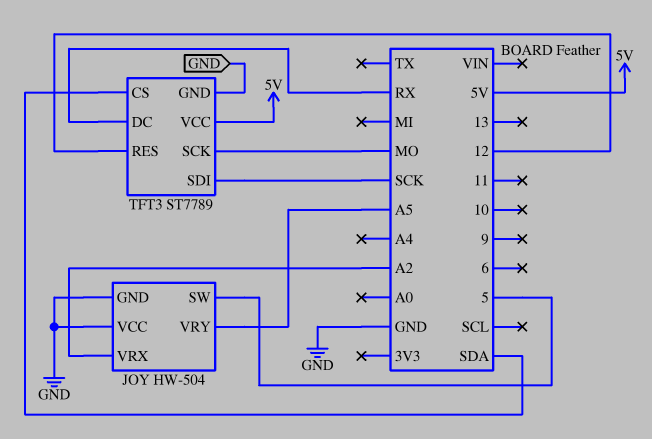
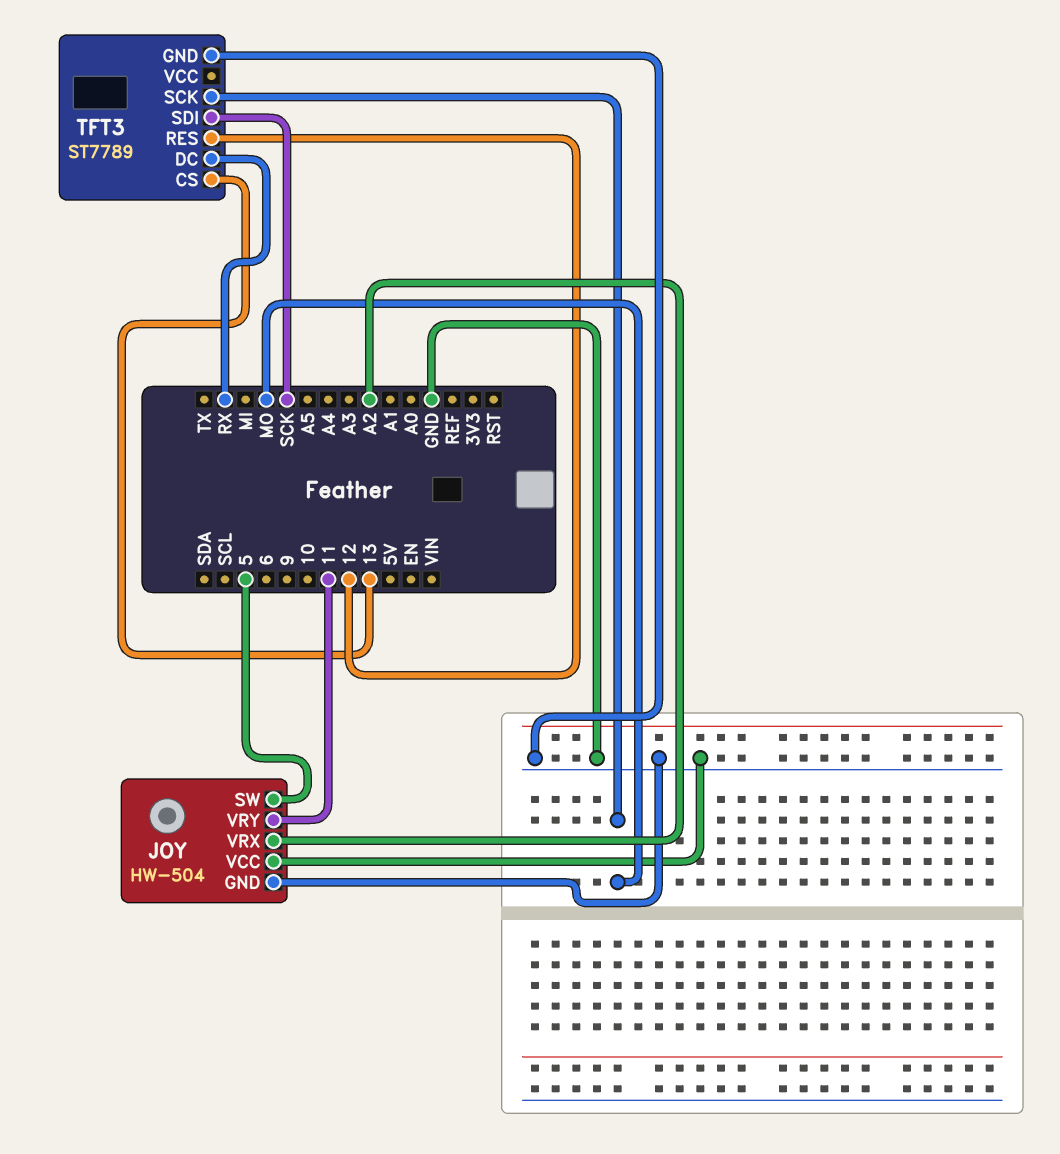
JOY pin VRY: A5 -> 11
TFT3 pin CS: SDA -> 13
TFT3 pin VCC: 5V -> none

